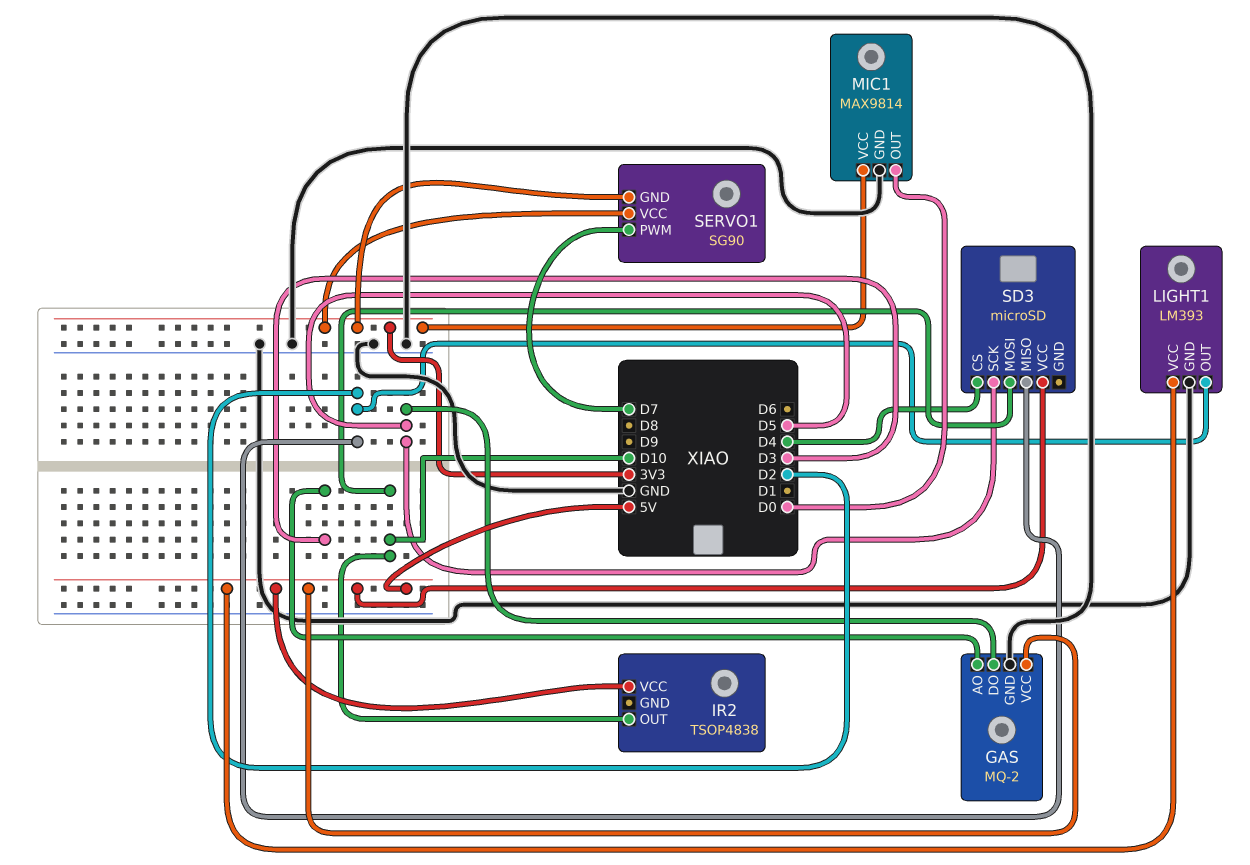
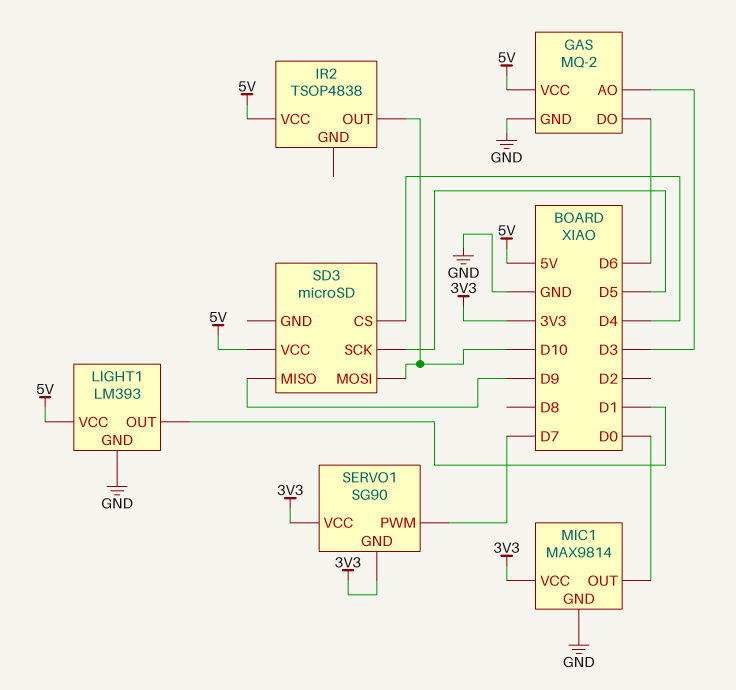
GAS pin DO: D5 -> D6
LIGHT1 pin OUT: D2 -> D1
SD3 pin MISO: D2 -> D9

